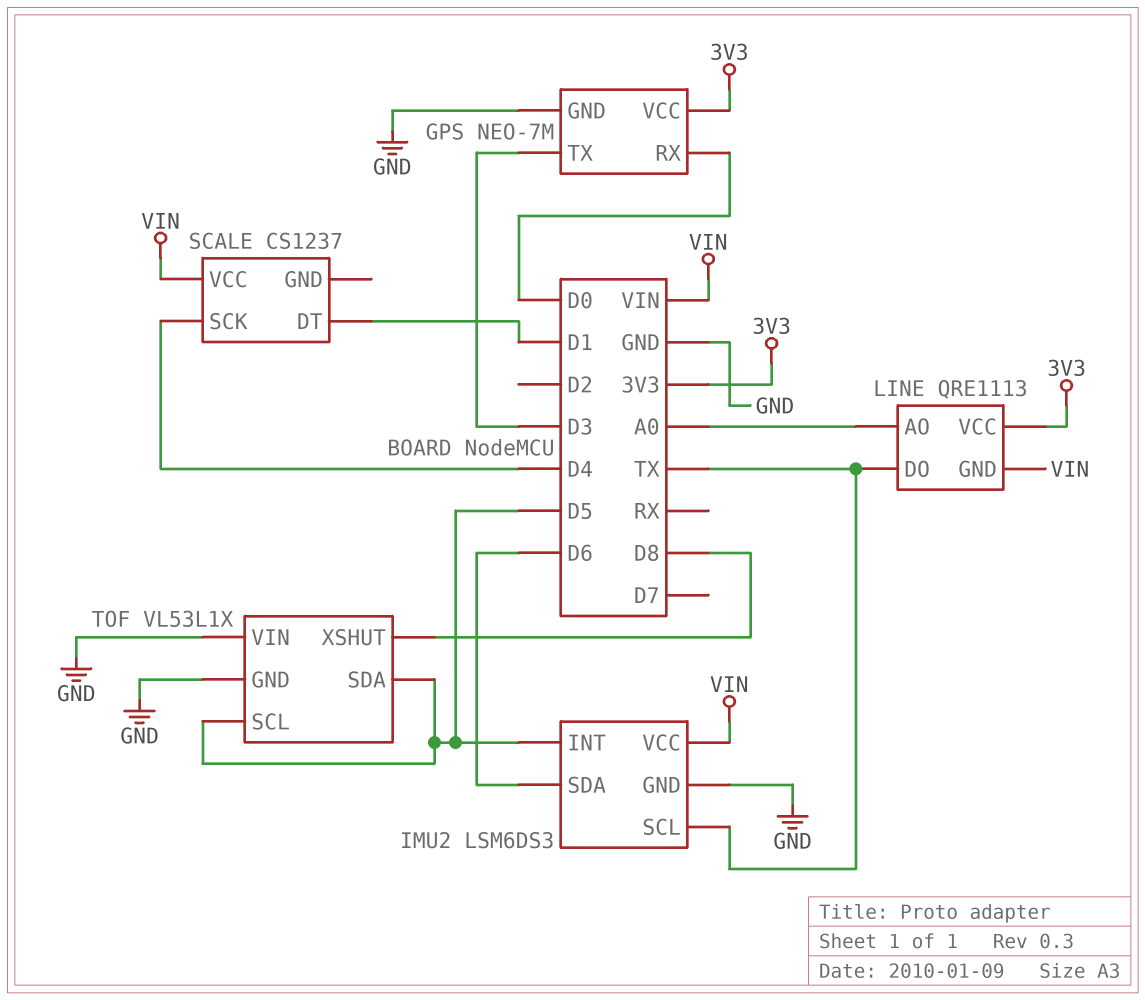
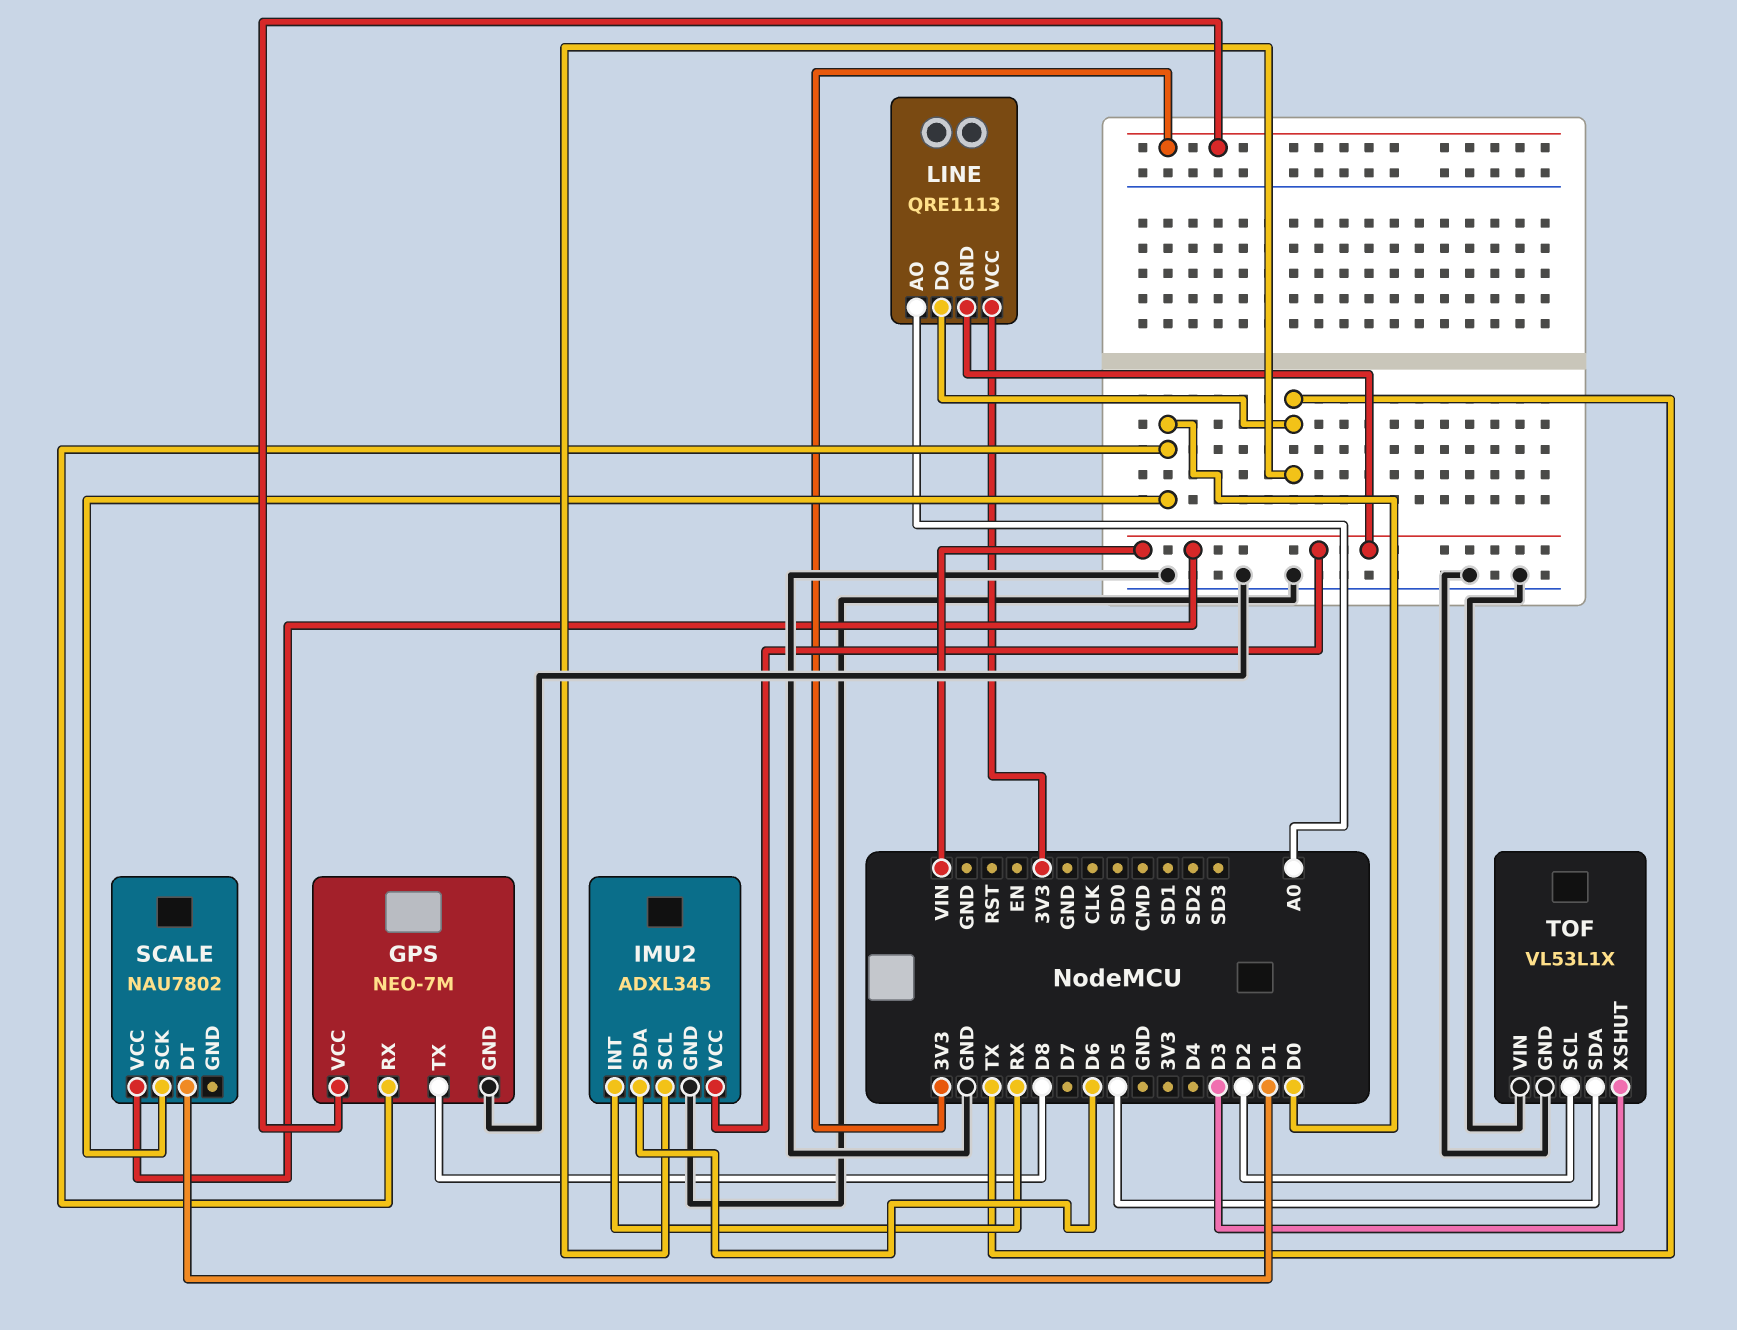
GPS pin TX: D3 -> D8
IMU2: LSM6DS3 -> ADXL345
IMU2 pin INT: D5 -> RX
SCALE: CS1237 -> NAU7802
SCALE pin SCK: D4 -> D0
TOF pin SCL: D5 -> D2
TOF pin XSHUT: D8 -> D3

